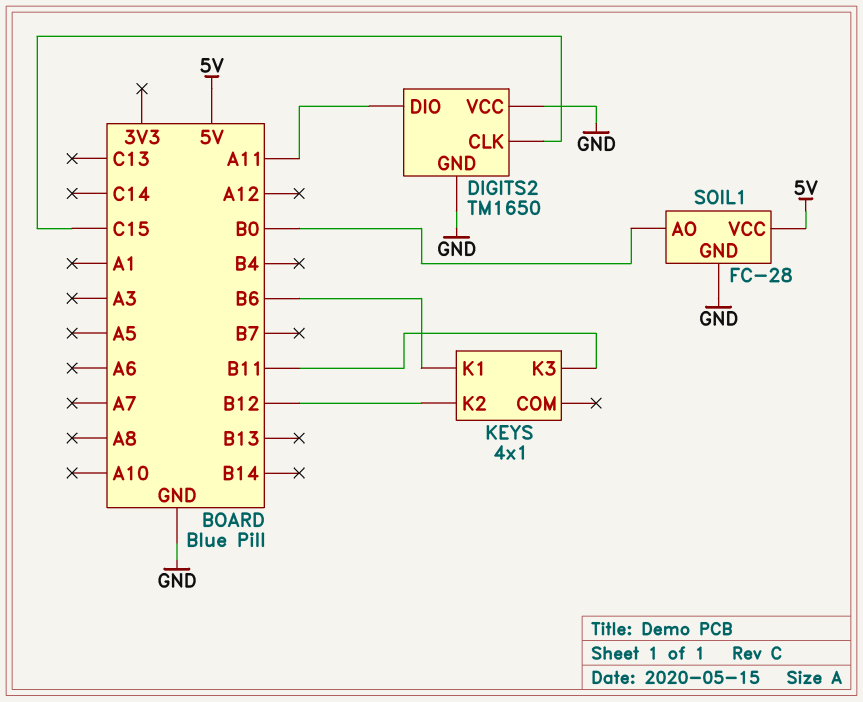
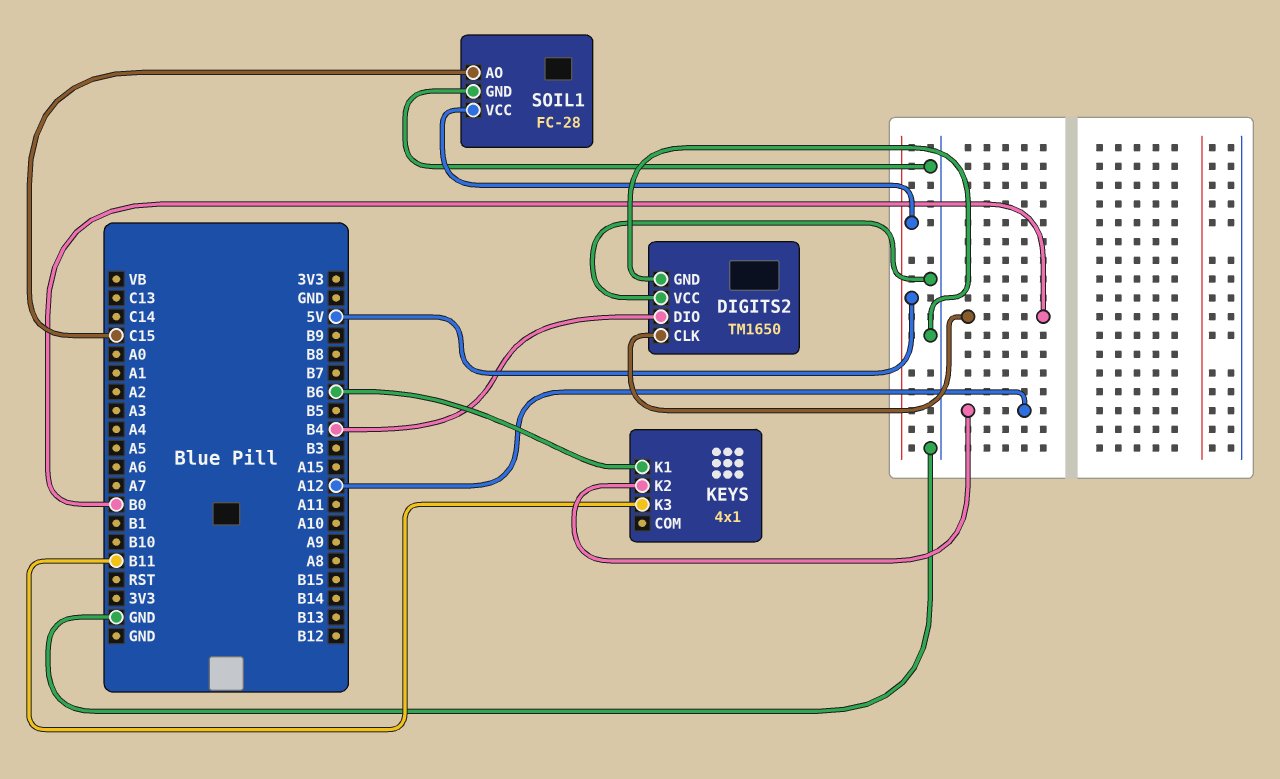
DIGITS2 pin CLK: C15 -> B0
DIGITS2 pin DIO: A11 -> B4
KEYS pin K2: B12 -> A12
SOIL1 pin AO: B0 -> C15

